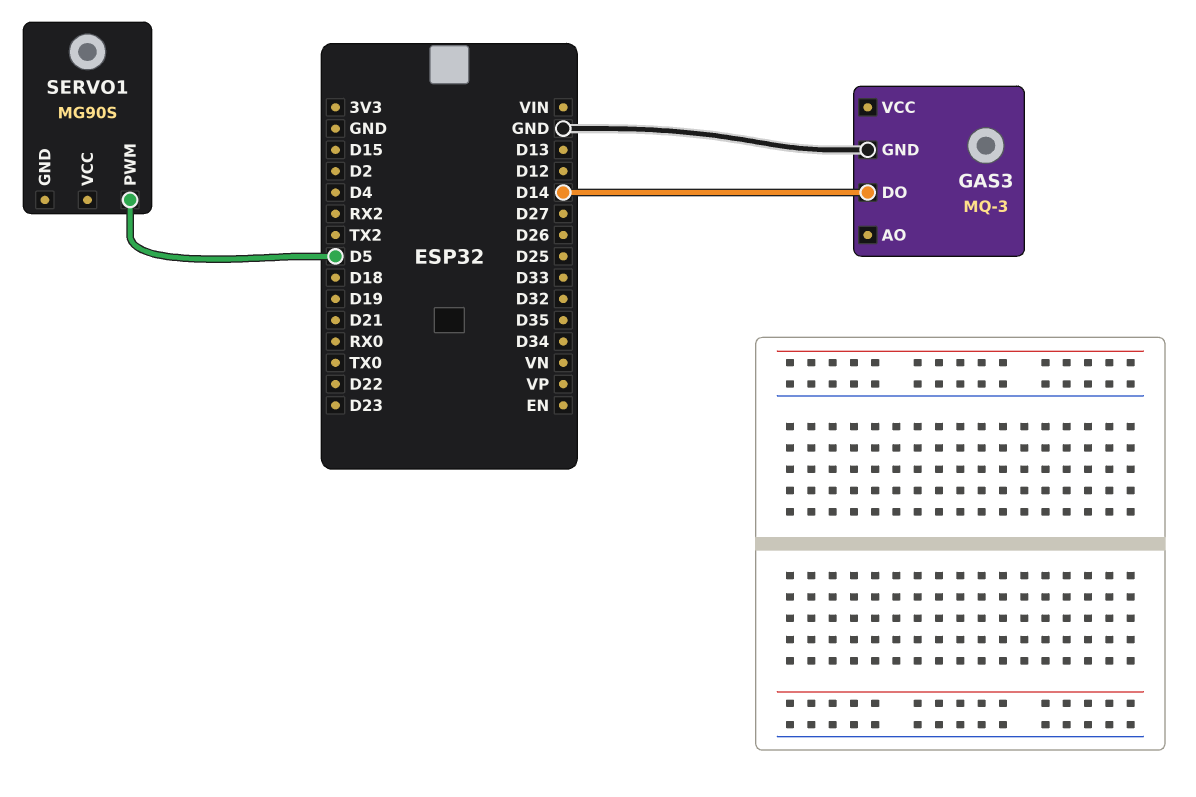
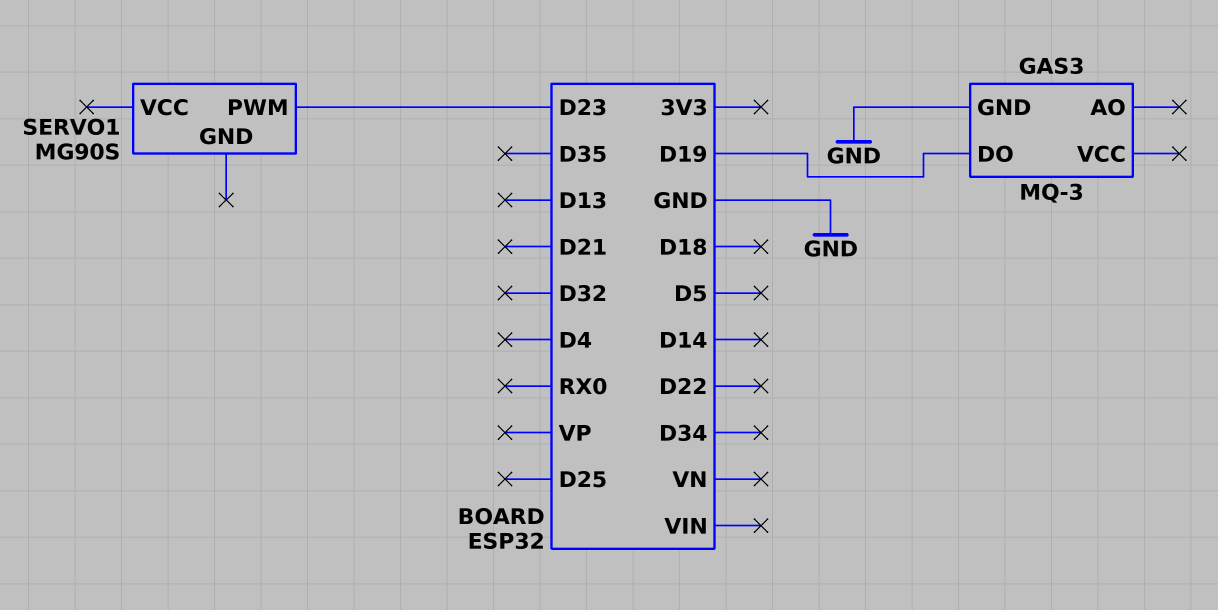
GAS3 pin DO: D14 -> D19
SERVO1 pin PWM: D5 -> D23

